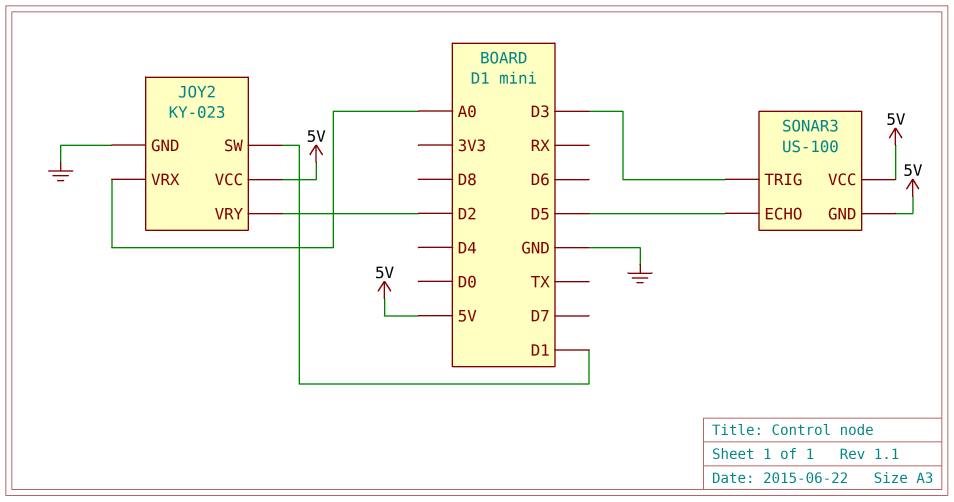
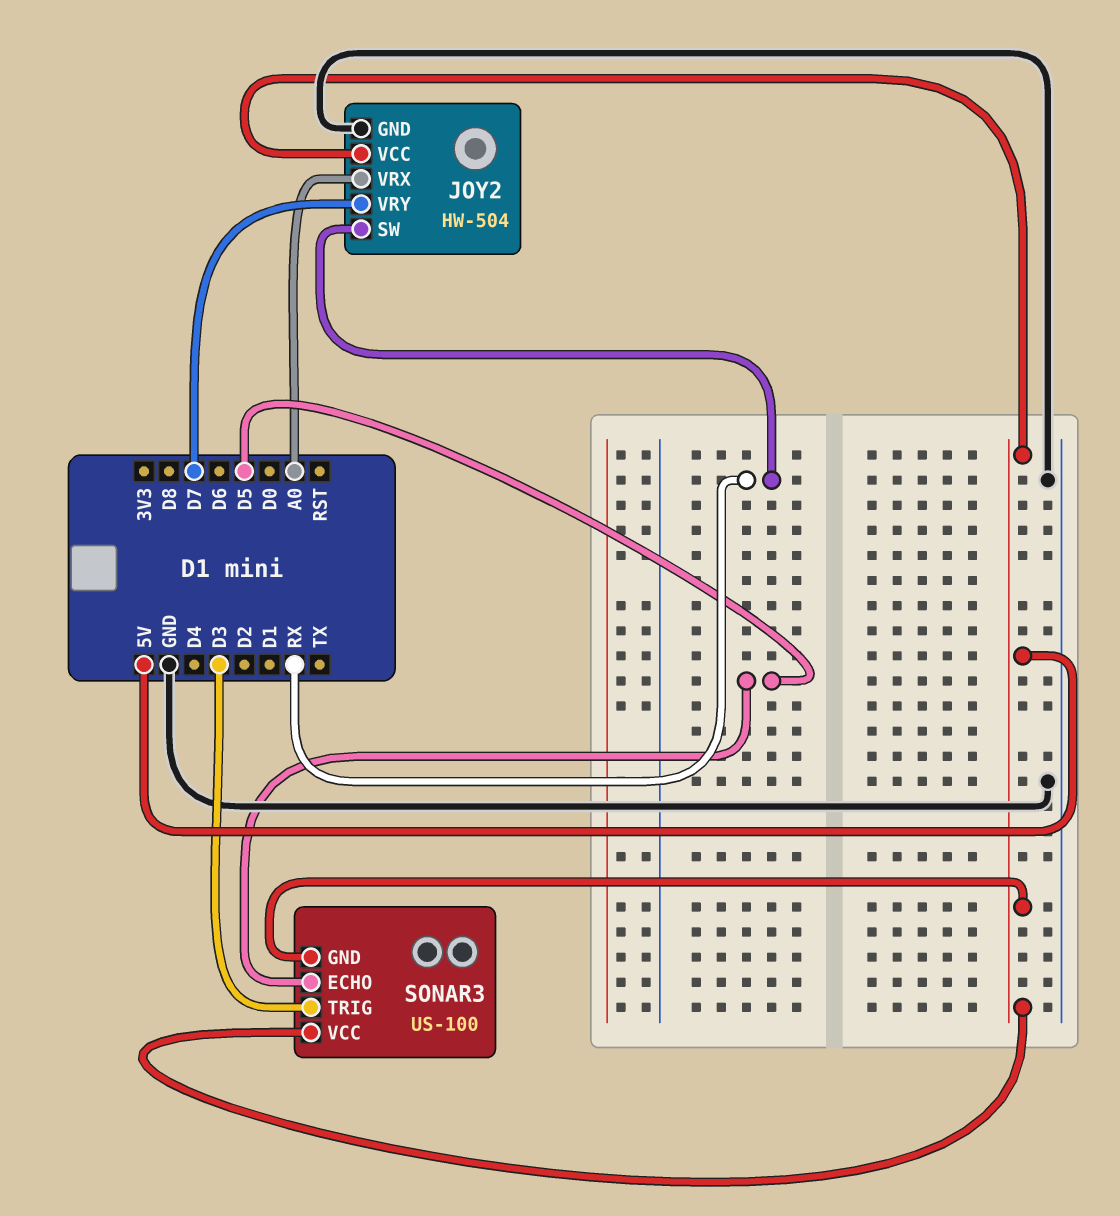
JOY2: KY-023 -> HW-504
JOY2 pin SW: D1 -> RX
JOY2 pin VRY: D2 -> D7

